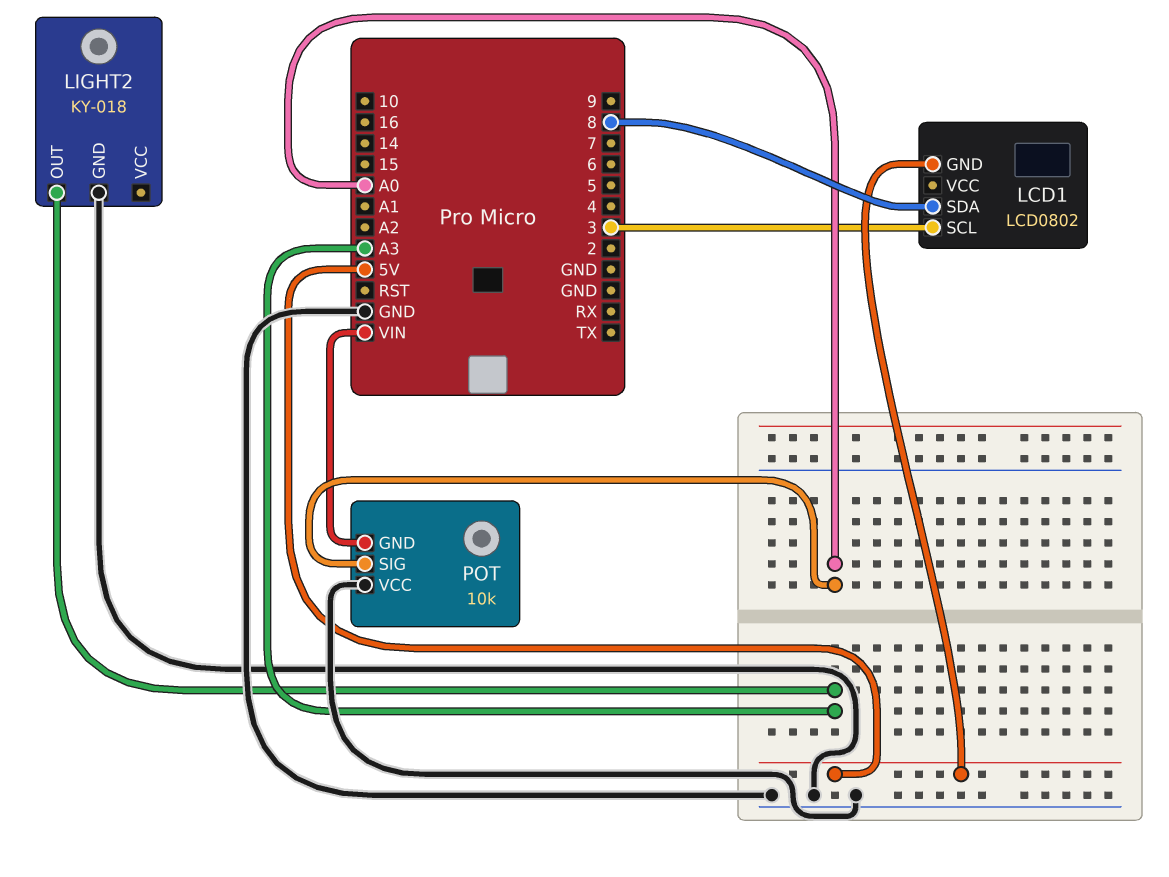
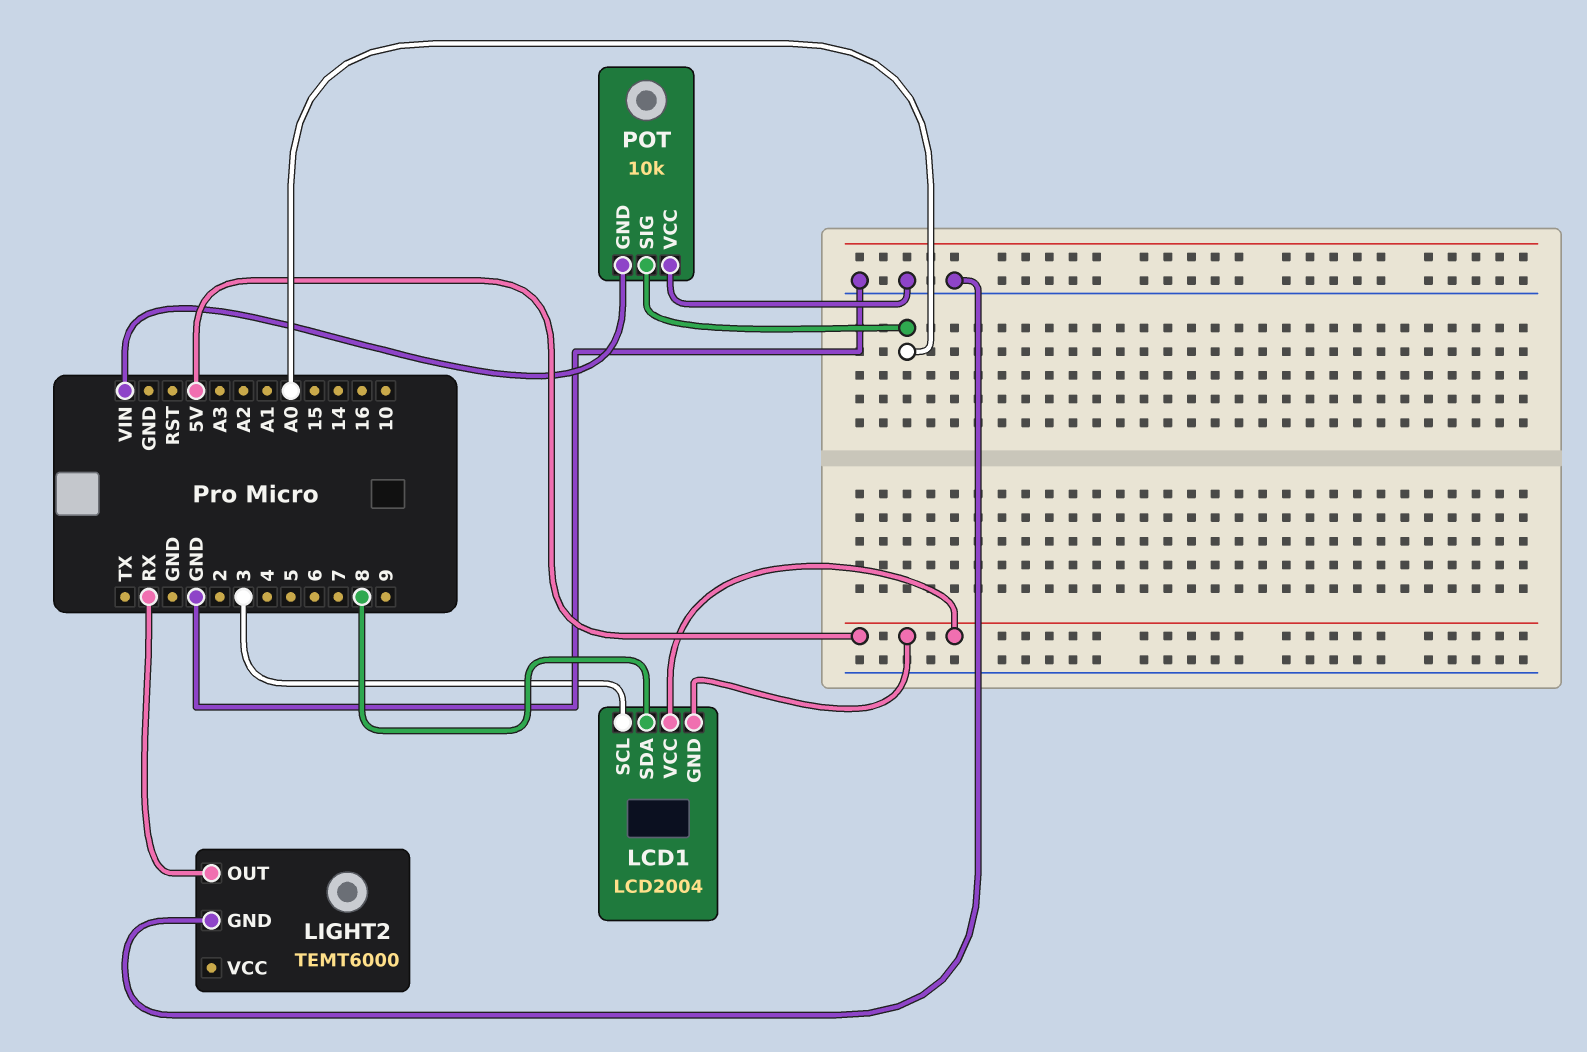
LCD1: LCD0802 -> LCD2004
LCD1 pin VCC: none -> 5V
LIGHT2: KY-018 -> TEMT6000
LIGHT2 pin OUT: A3 -> RX

